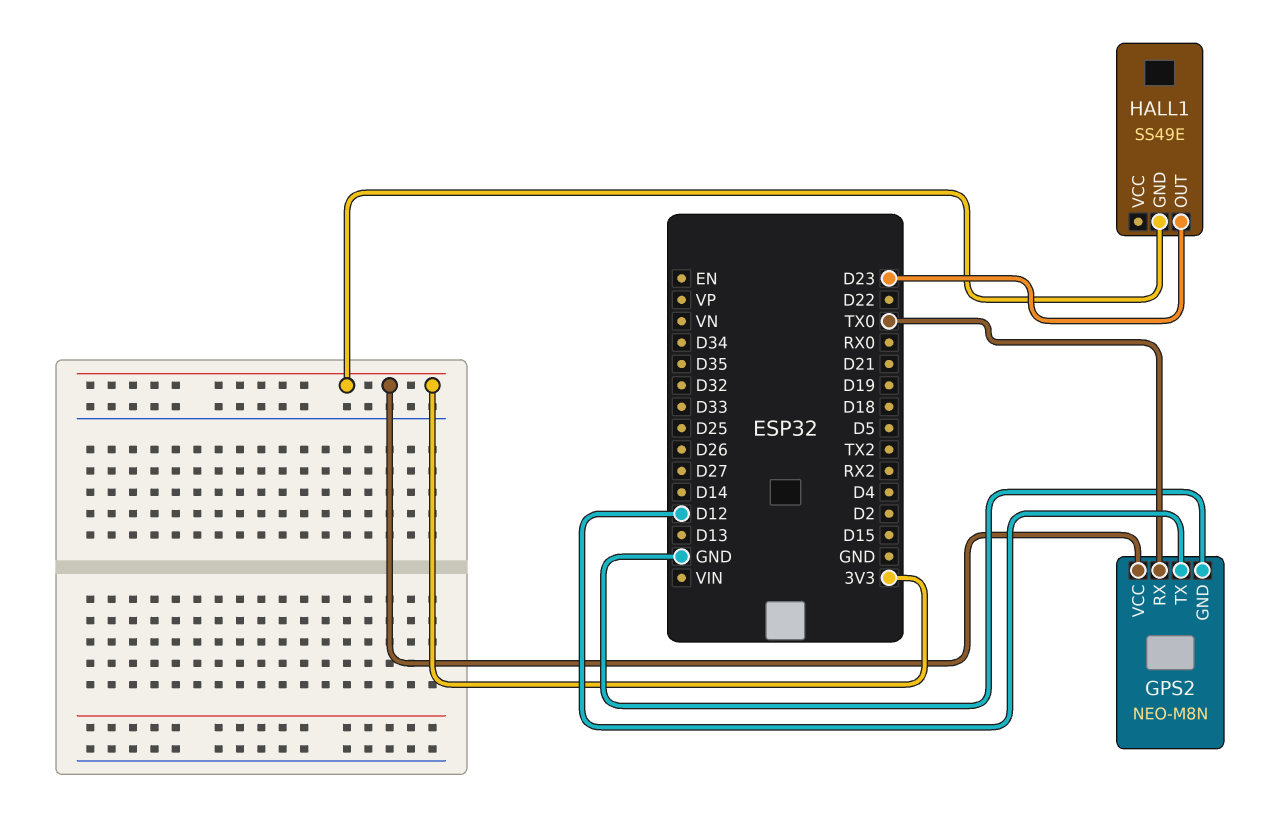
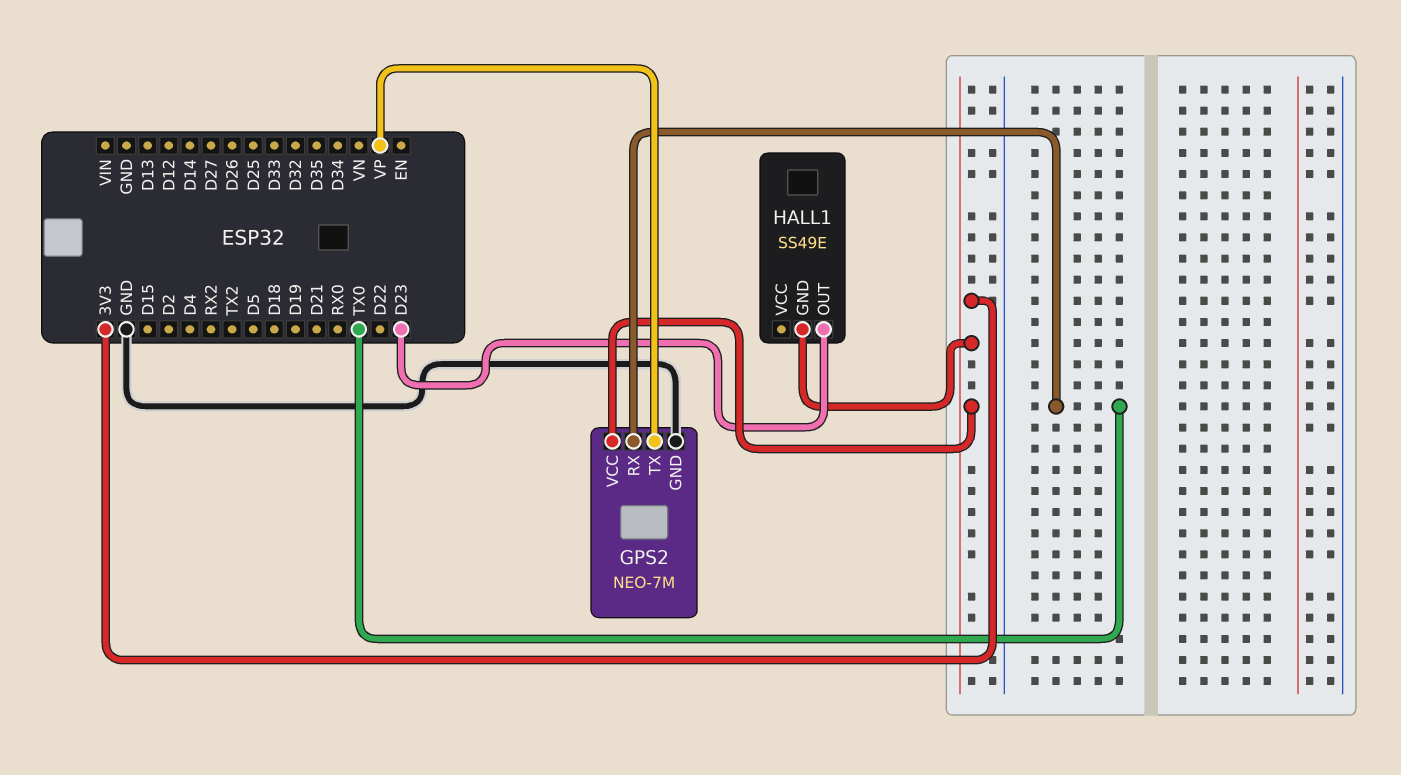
GPS2: NEO-M8N -> NEO-7M
GPS2 pin TX: D12 -> VP

